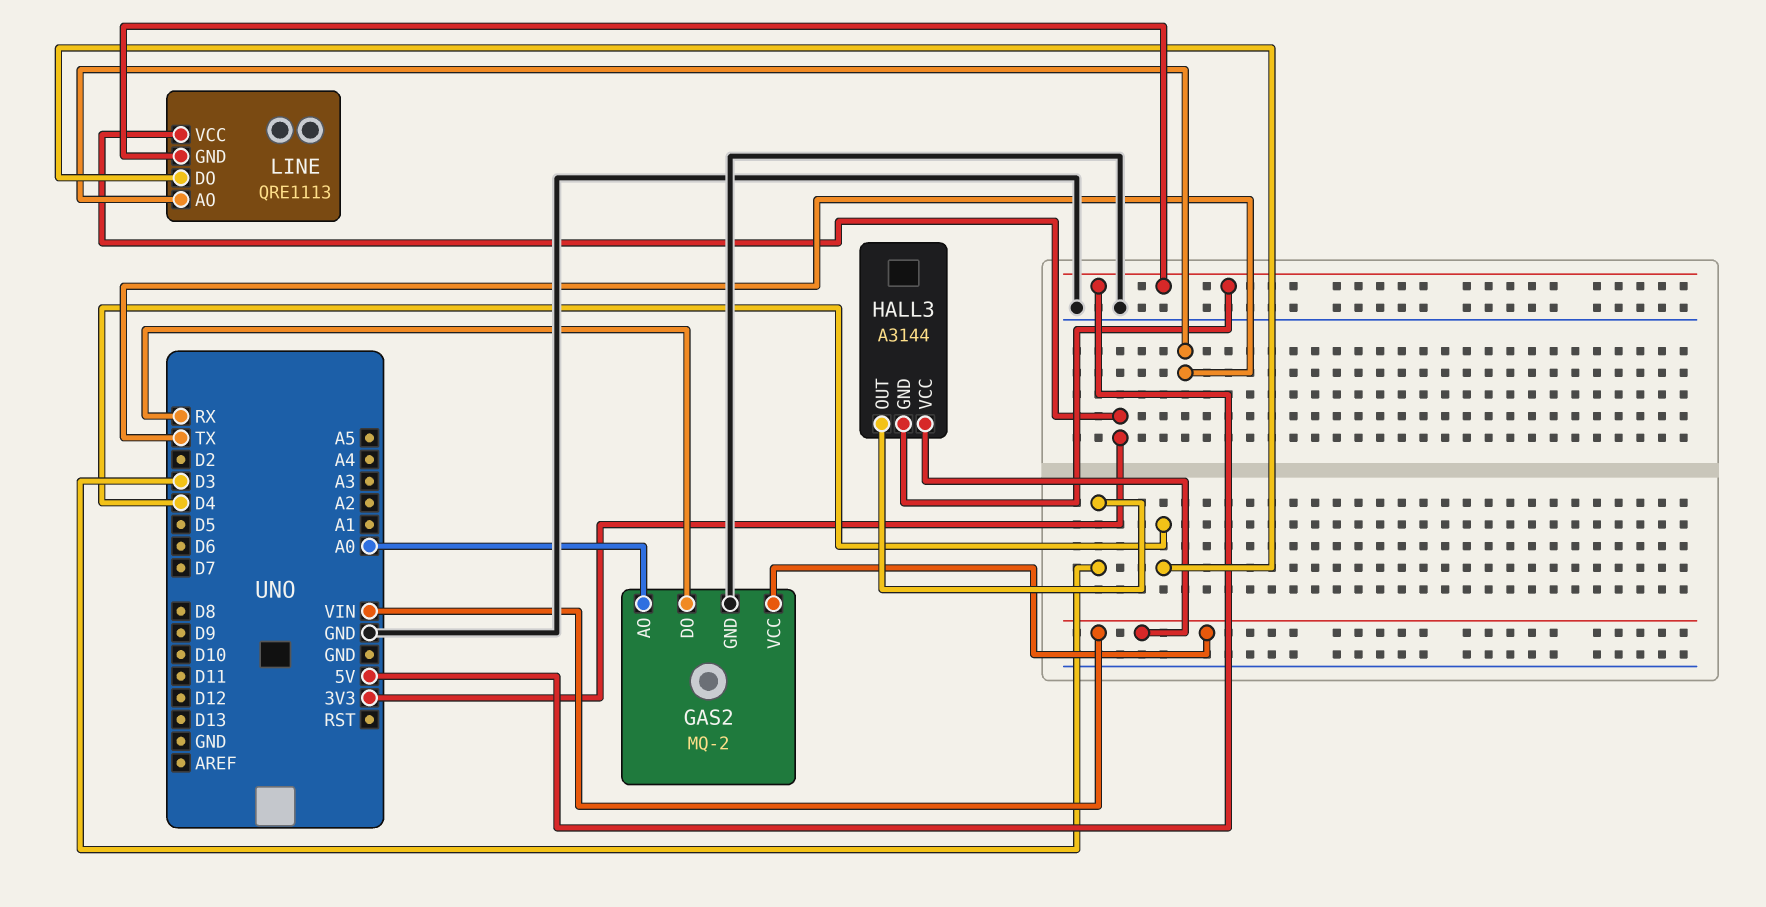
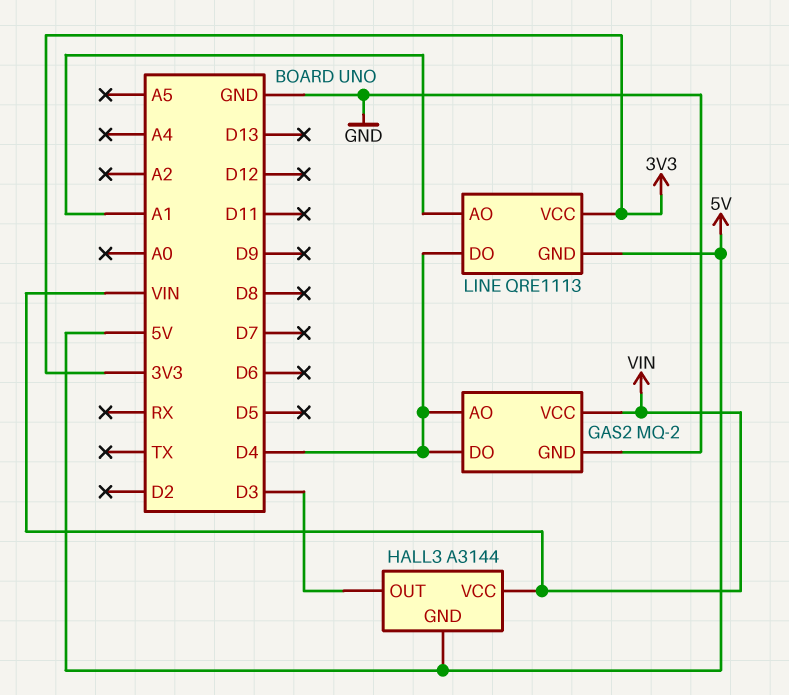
GAS2 pin AO: A0 -> D4
GAS2 pin DO: RX -> D4
LINE pin AO: TX -> A1

